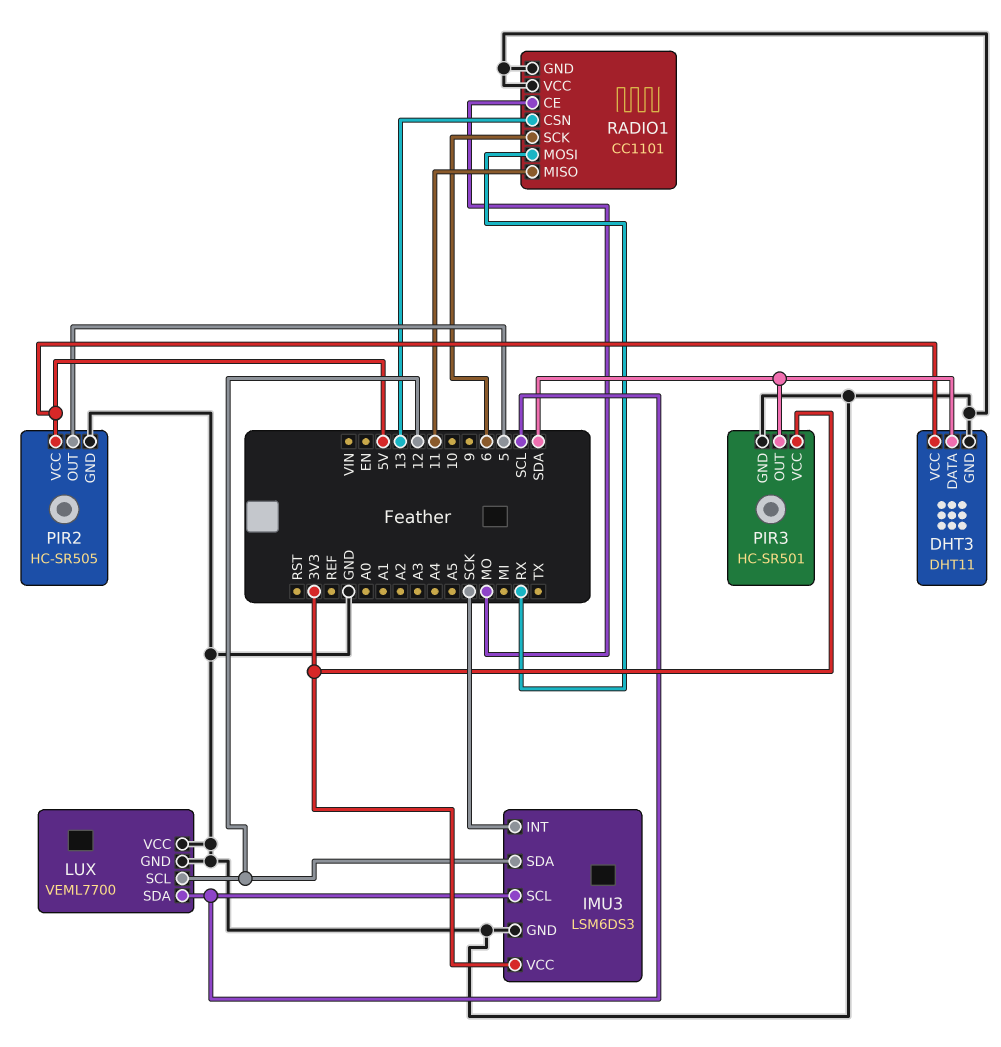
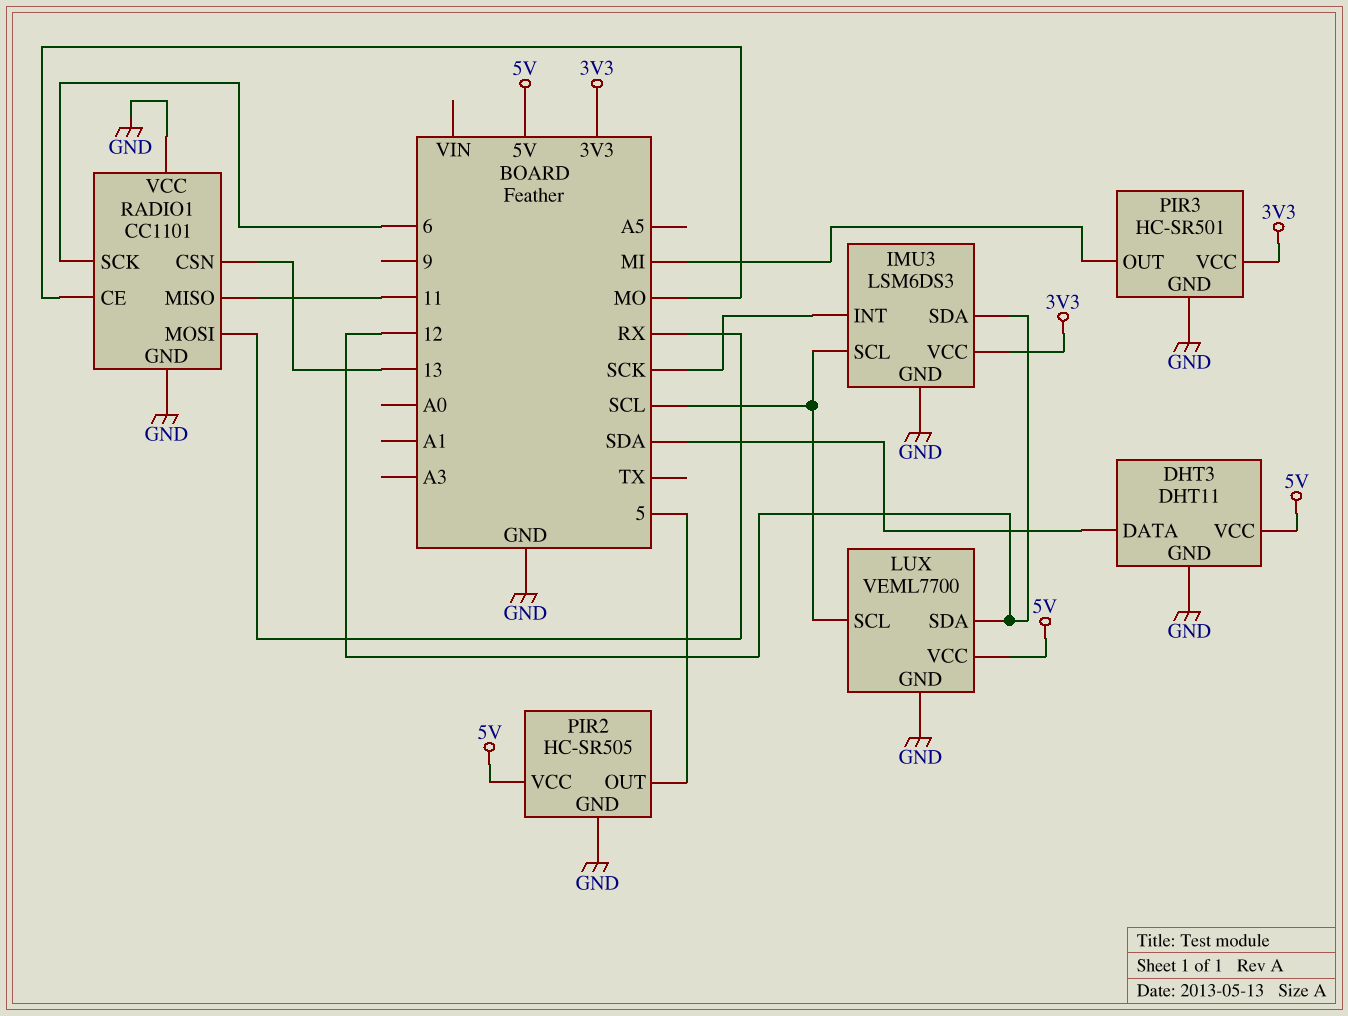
LUX pin SCL: 12 -> SCL
LUX pin SDA: SCL -> 12
LUX pin VCC: GND -> 5V
PIR3 pin OUT: SDA -> MI

